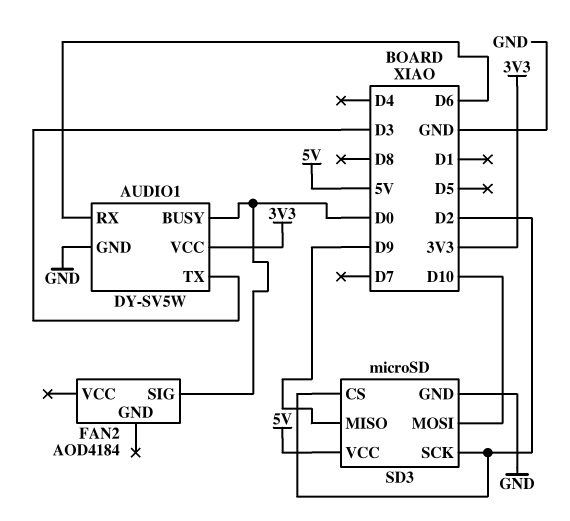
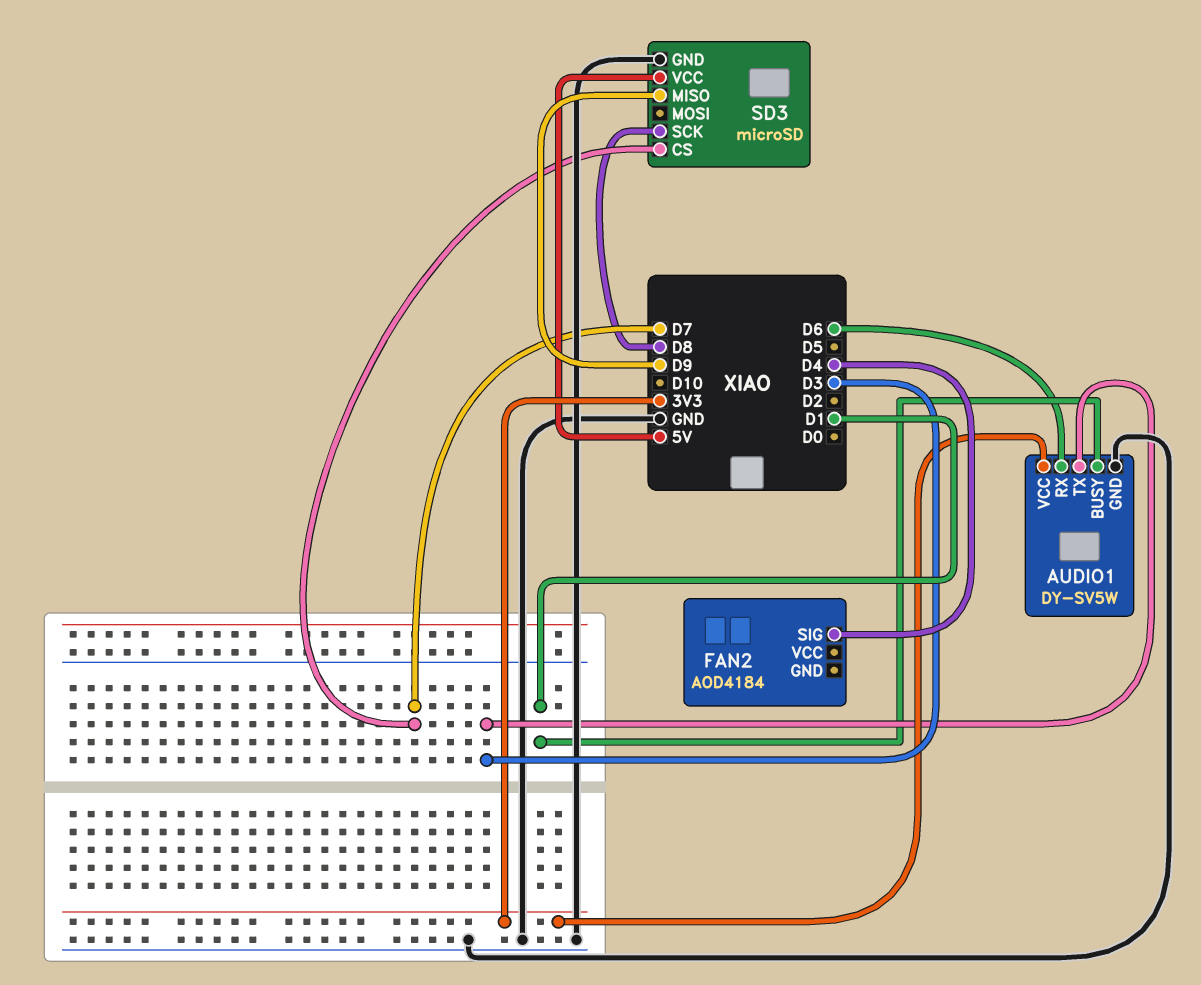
AUDIO1 pin BUSY: D0 -> D1
FAN2 pin SIG: D0 -> D4
SD3 pin CS: D2 -> D7
SD3 pin MOSI: D10 -> none
SD3 pin SCK: D2 -> D8

